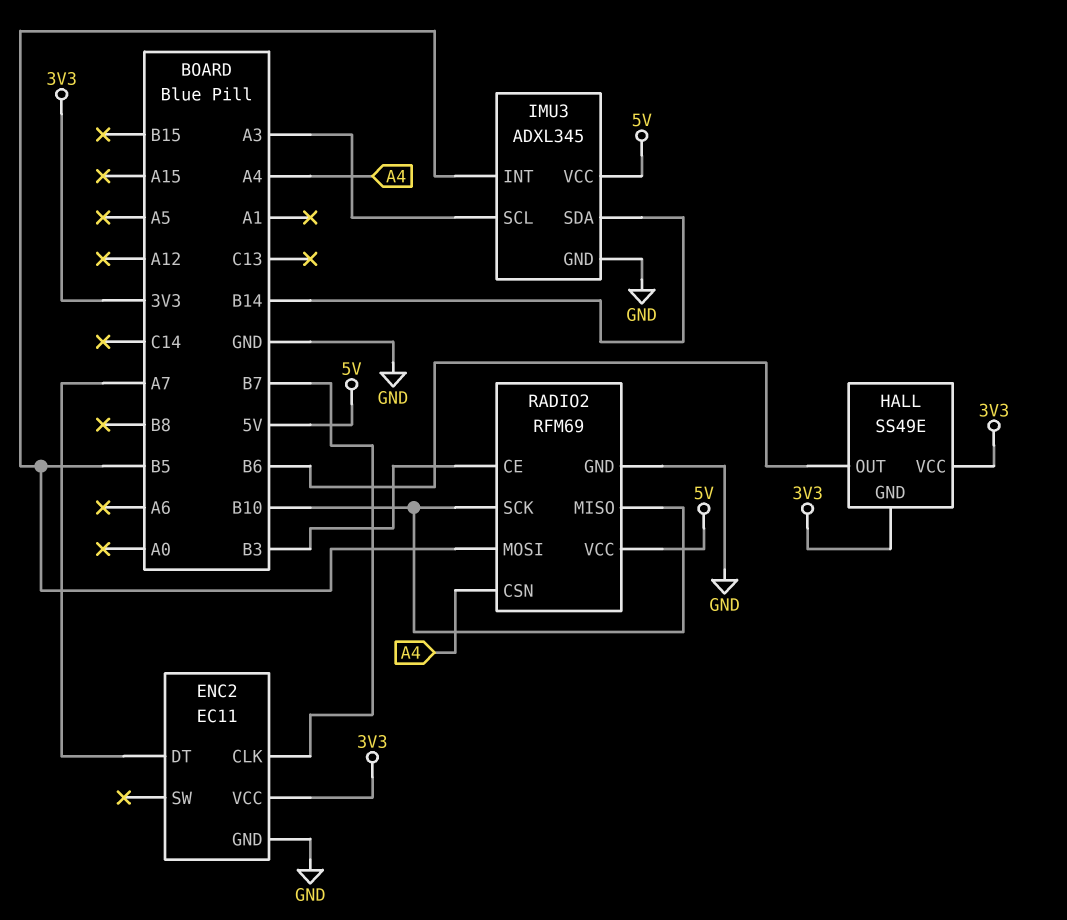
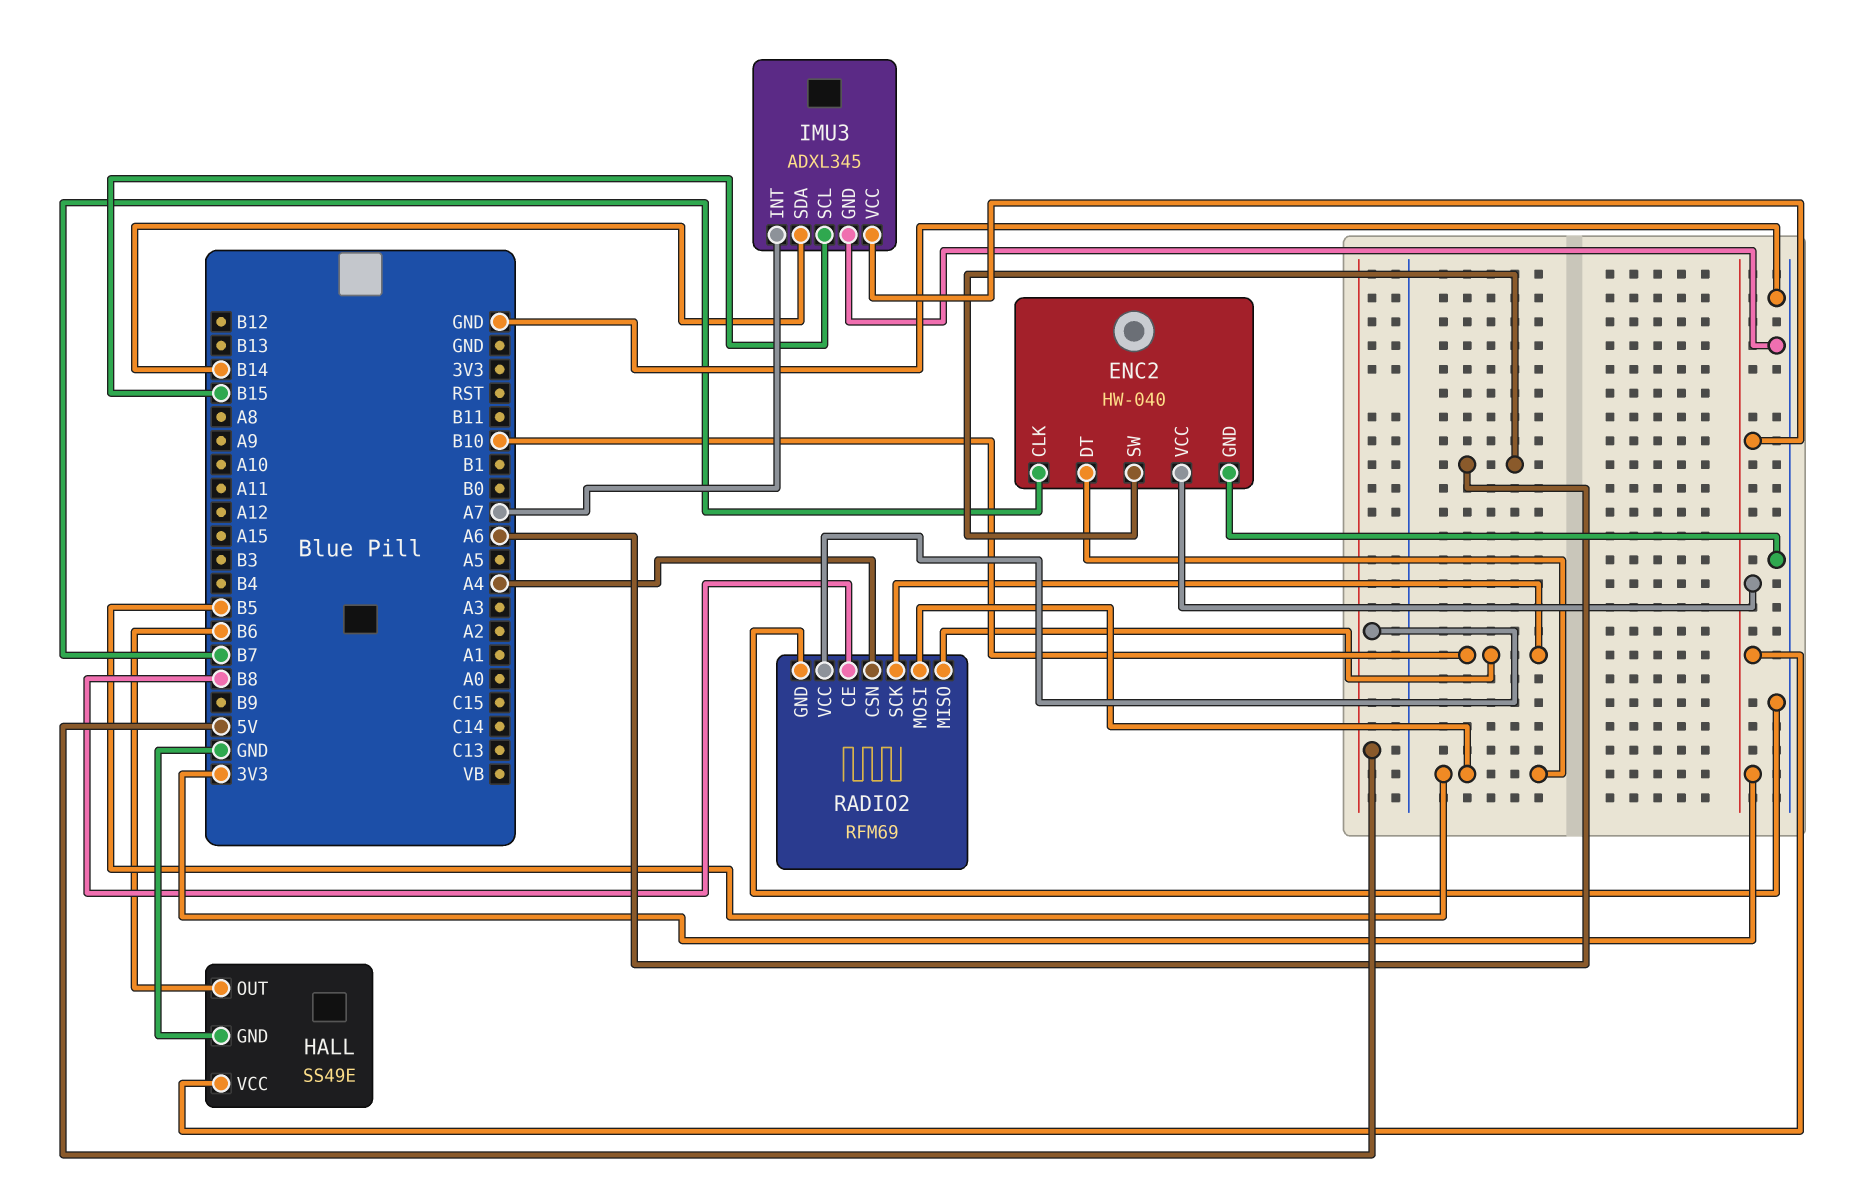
ENC2: EC11 -> HW-040
ENC2 pin DT: A7 -> B5
ENC2 pin SW: none -> A6
HALL pin GND: 3V3 -> GND
IMU3 pin INT: B5 -> A7
IMU3 pin SCL: A3 -> B15
IMU3 pin VCC: 5V -> 3V3
RADIO2 pin CE: B3 -> B8

